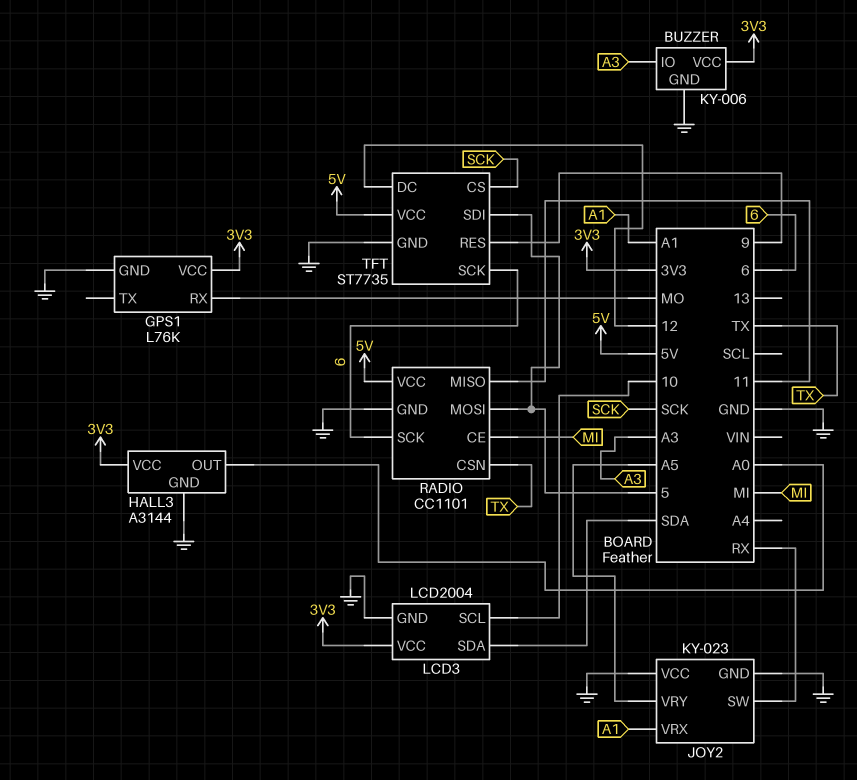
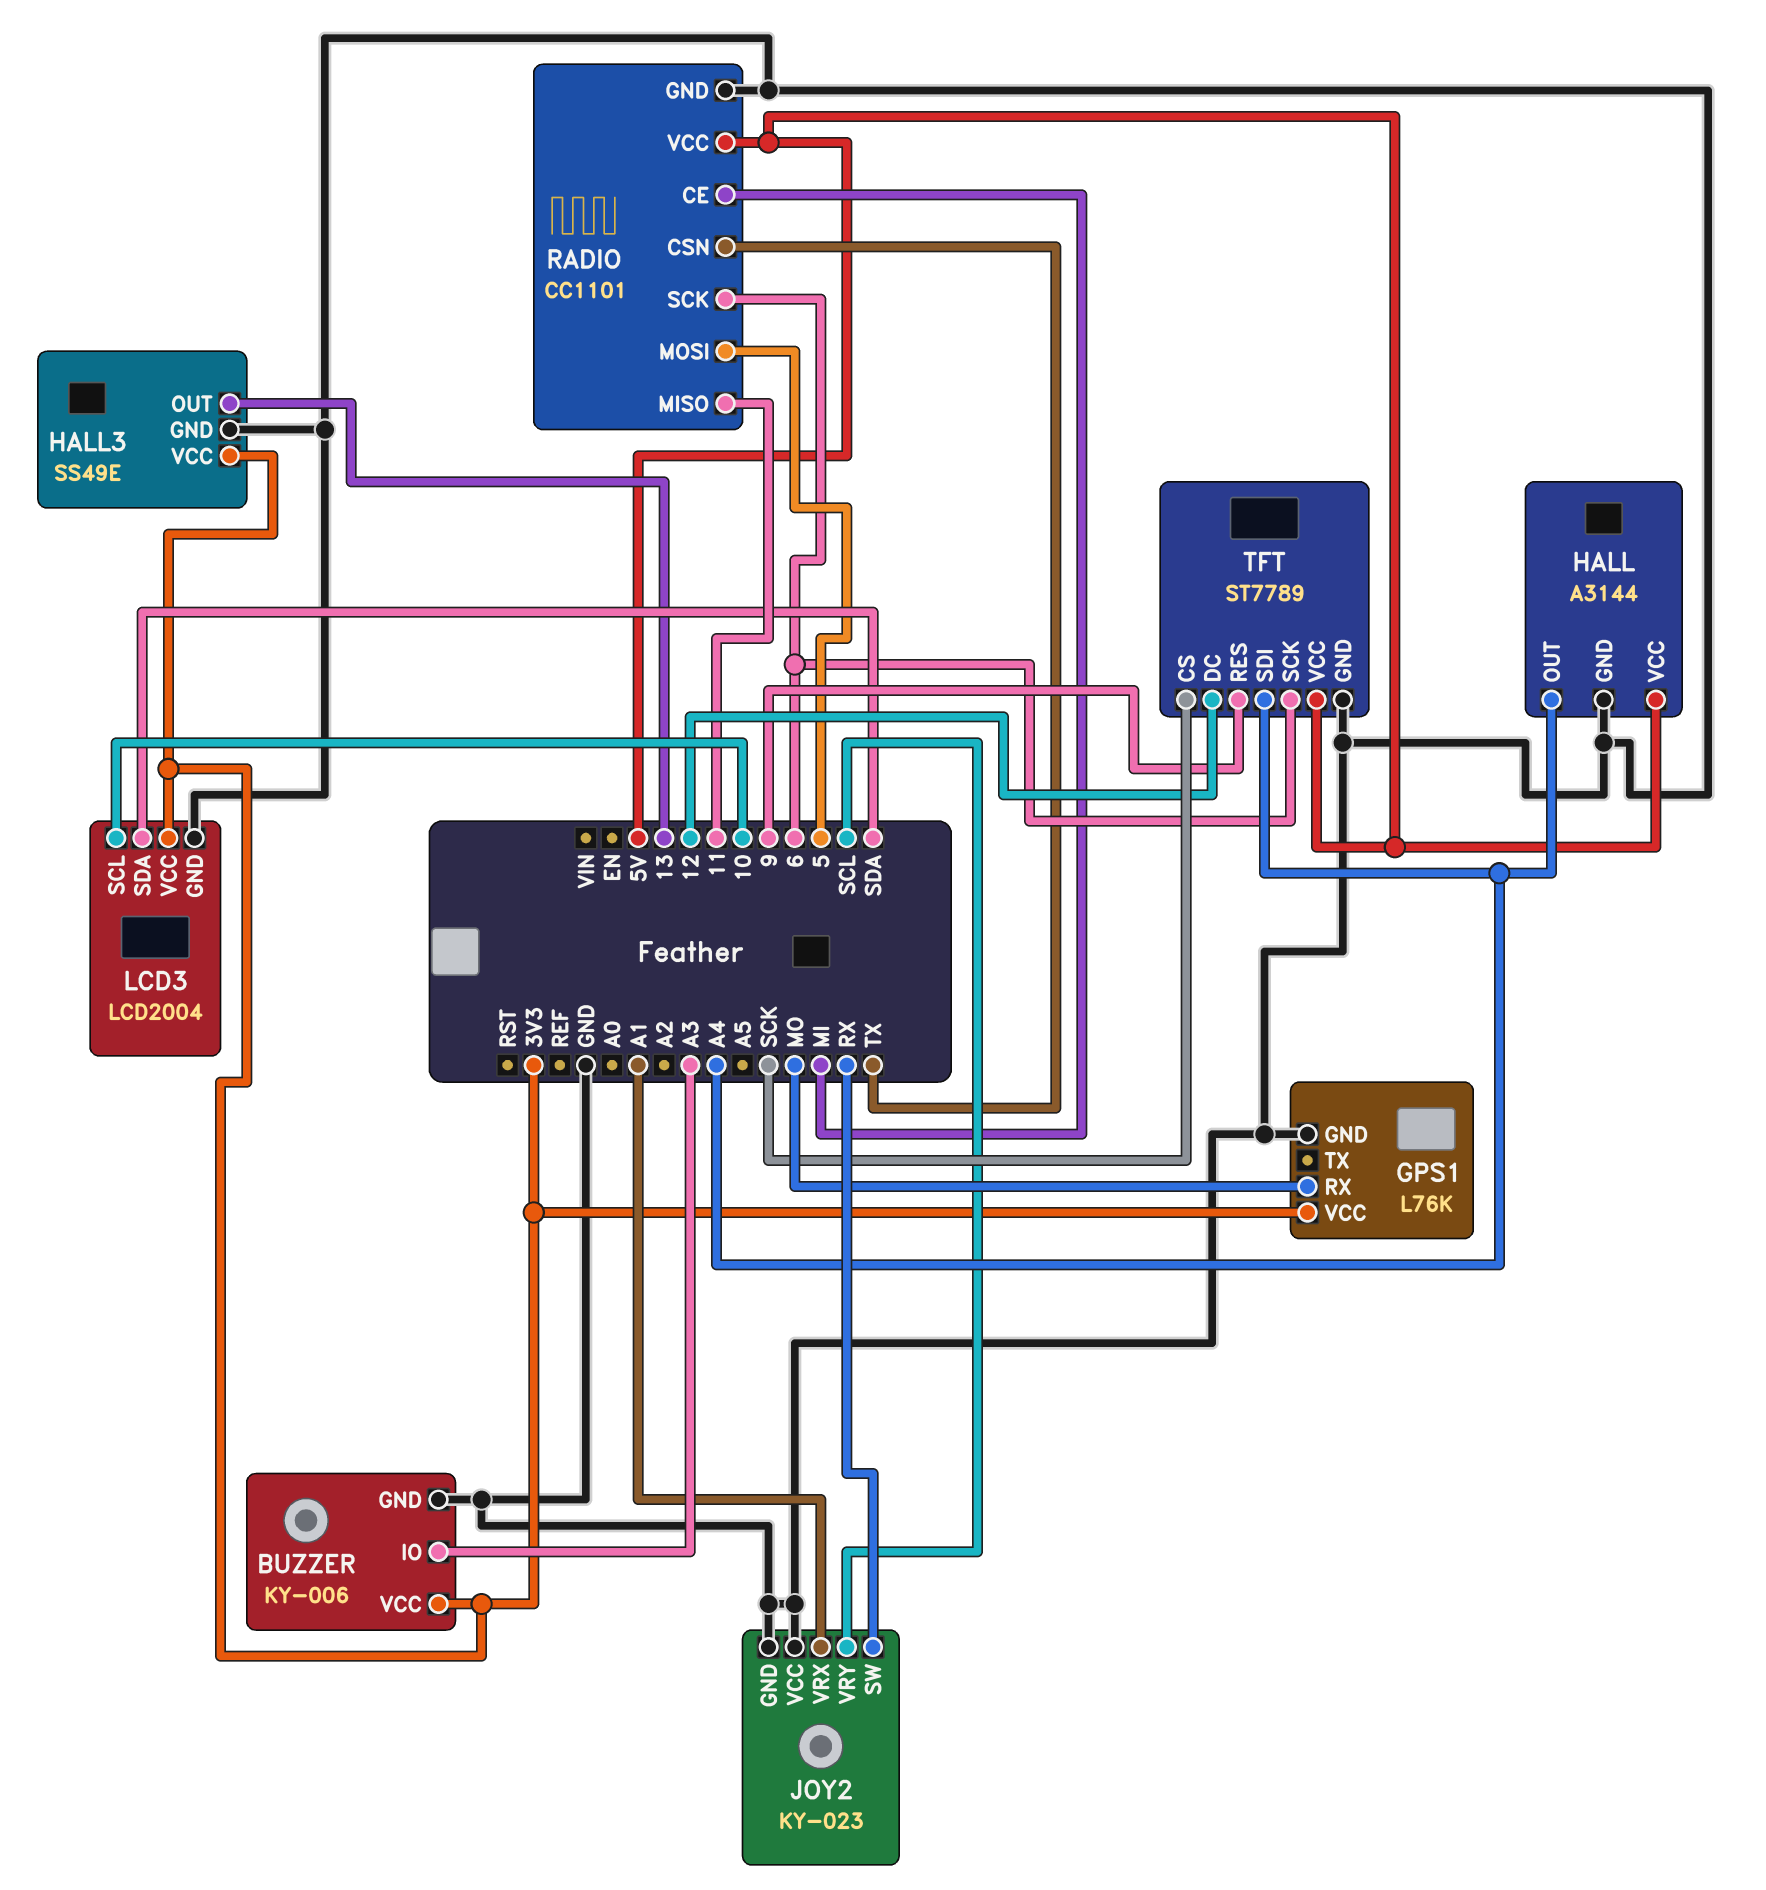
HALL: none -> A3144
HALL pin GND: none -> GND
HALL pin OUT: none -> A4
HALL pin VCC: none -> 5V
HALL3: A3144 -> SS49E
HALL3 pin OUT: A0 -> 13
JOY2 pin VRY: A5 -> SCL
TFT: ST7735 -> ST7789
TFT pin SDI: 5 -> A4

